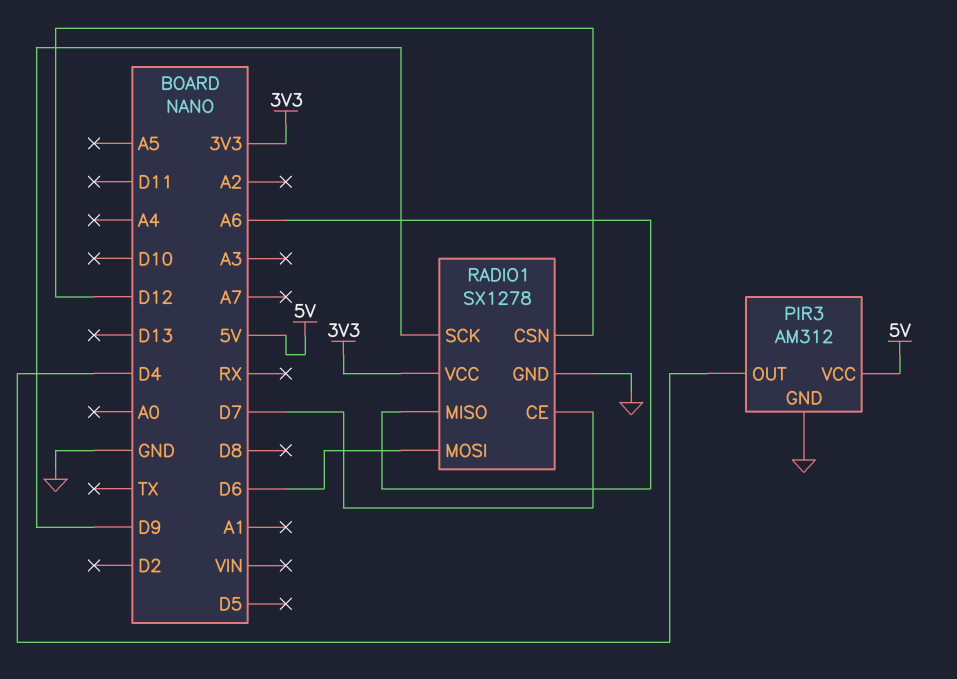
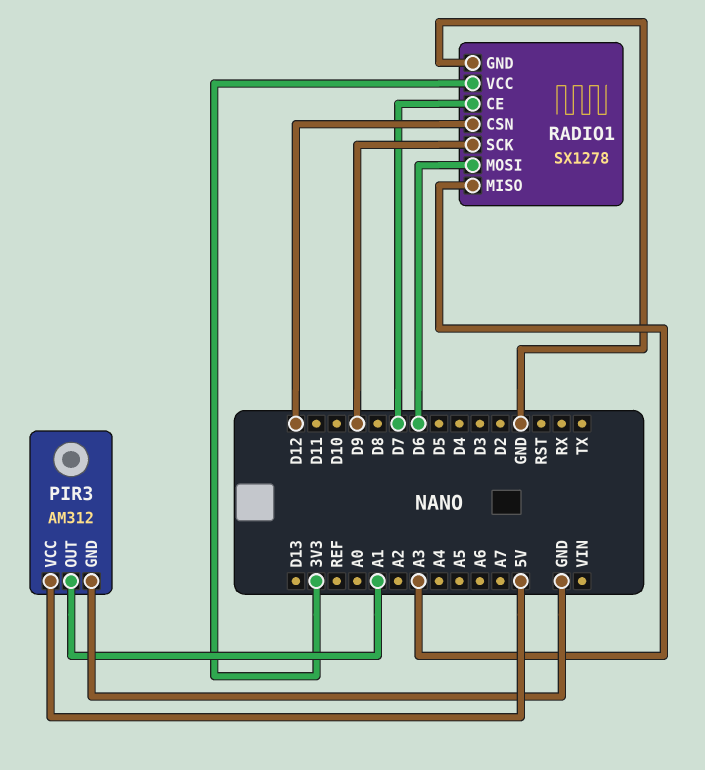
PIR3 pin OUT: D4 -> A1
RADIO1 pin MISO: A6 -> A3

